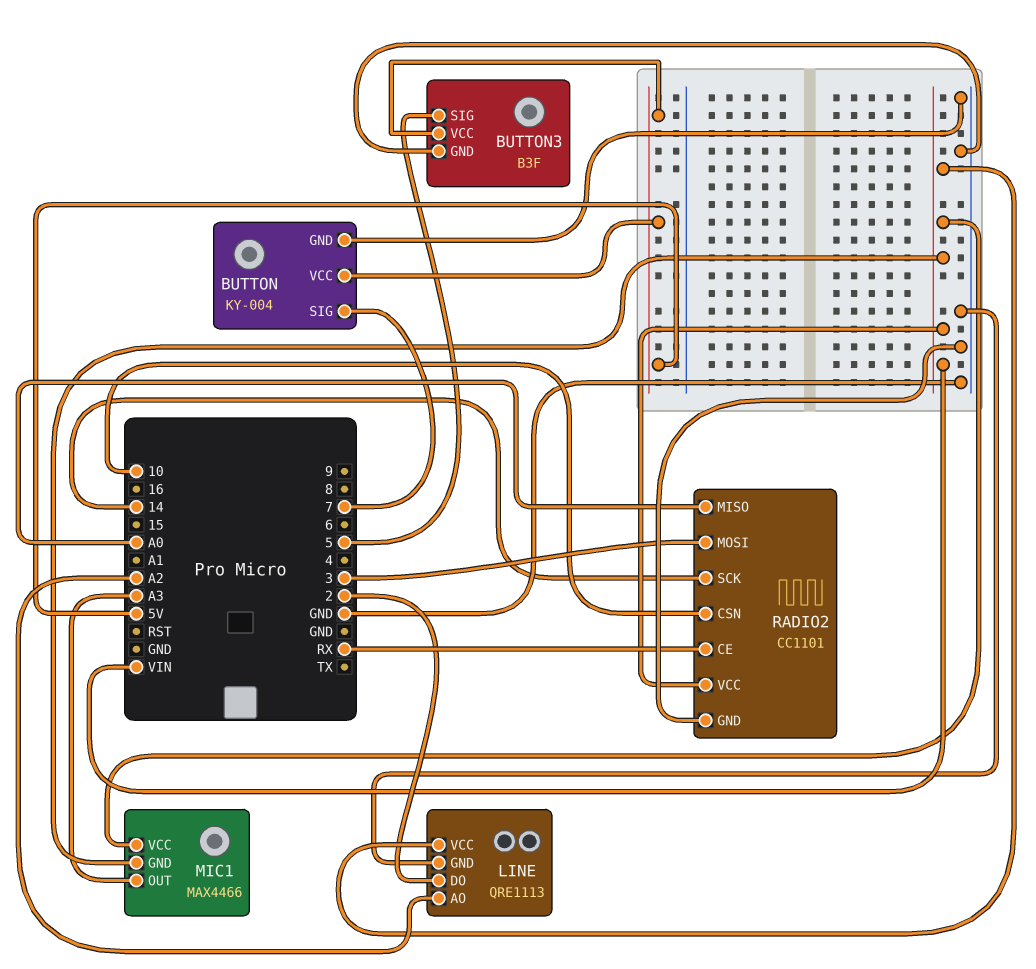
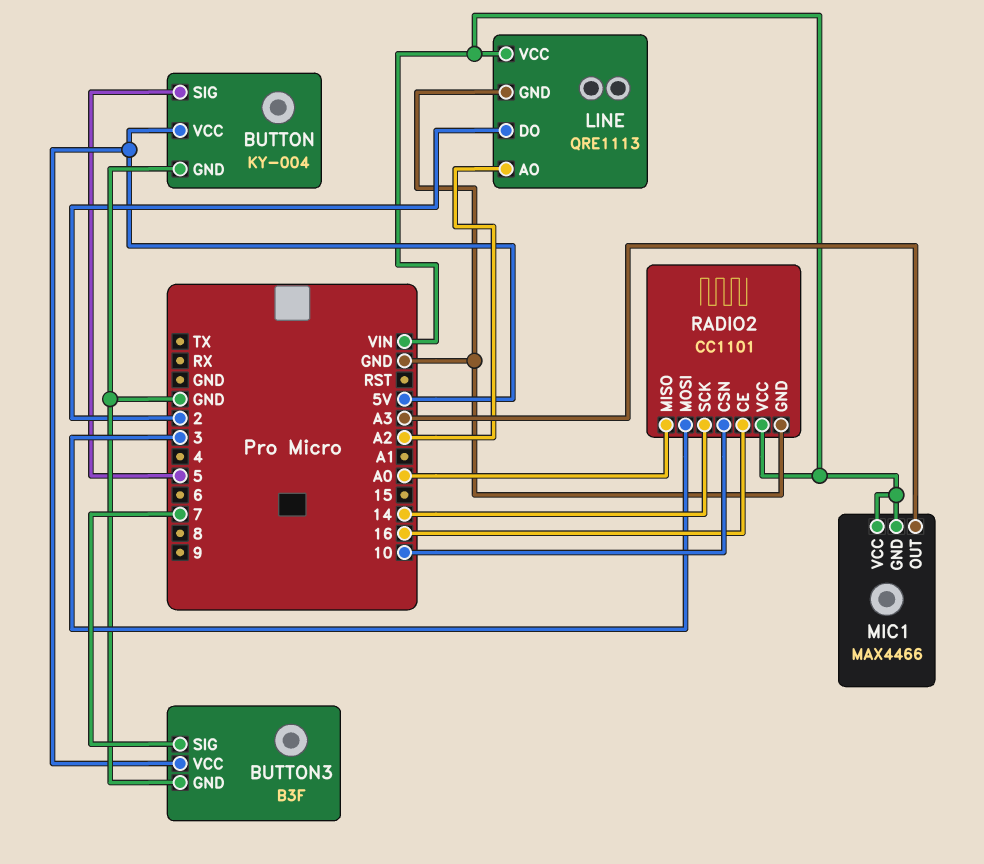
BUTTON pin SIG: 7 -> 5
BUTTON3 pin SIG: 5 -> 7
RADIO2 pin CE: RX -> 16

